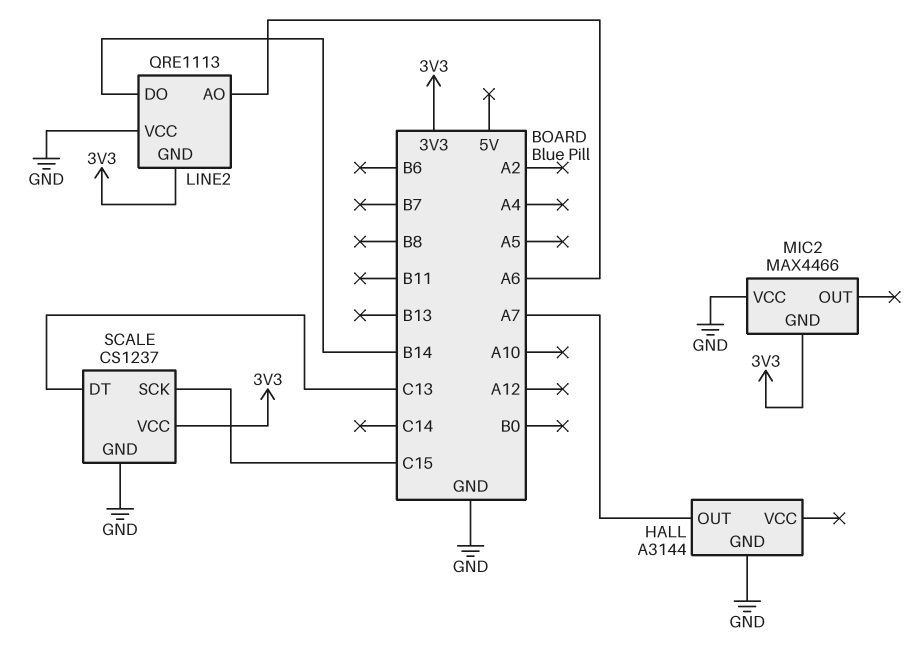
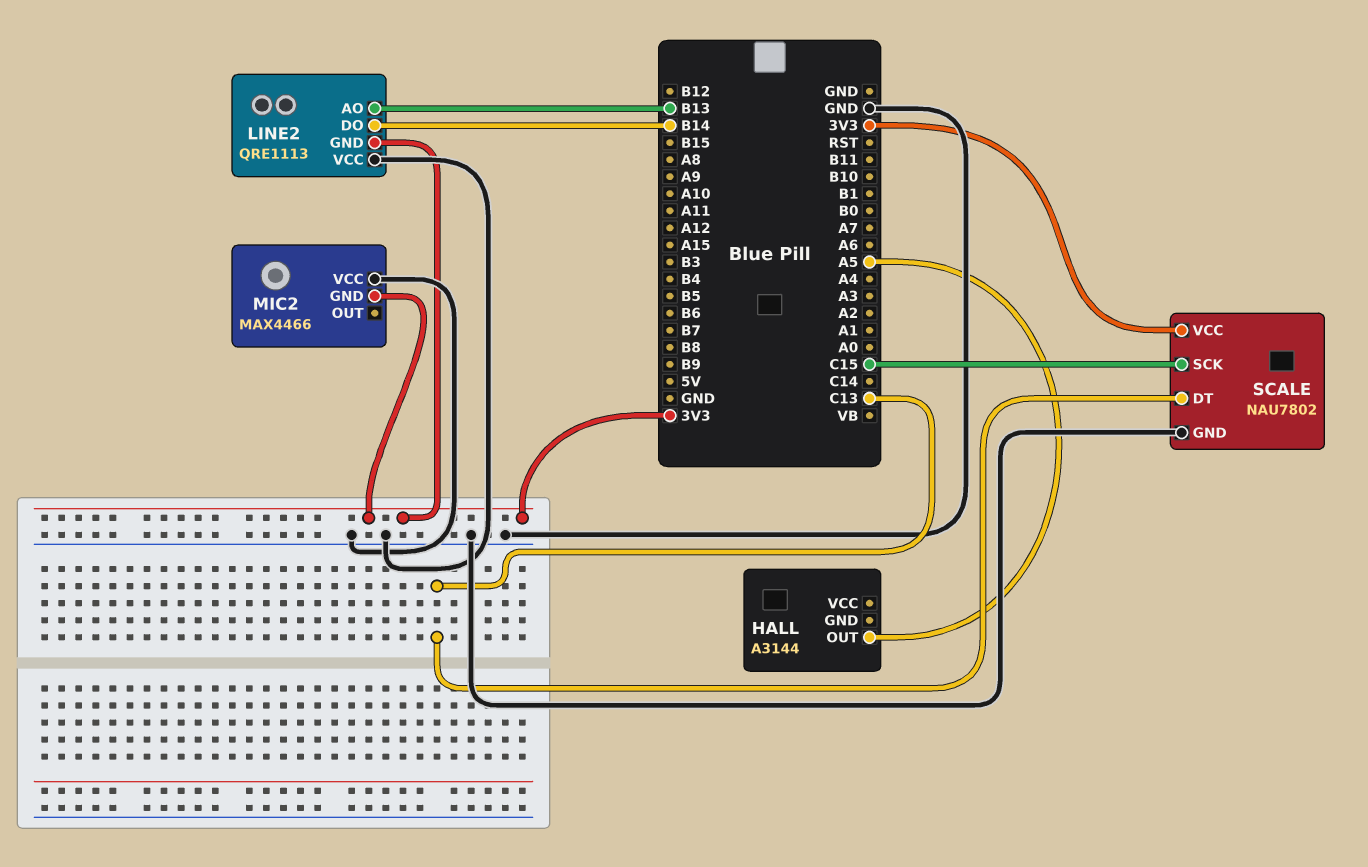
HALL pin GND: GND -> none
HALL pin OUT: A7 -> A5
LINE2 pin AO: A6 -> B13
SCALE: CS1237 -> NAU7802

